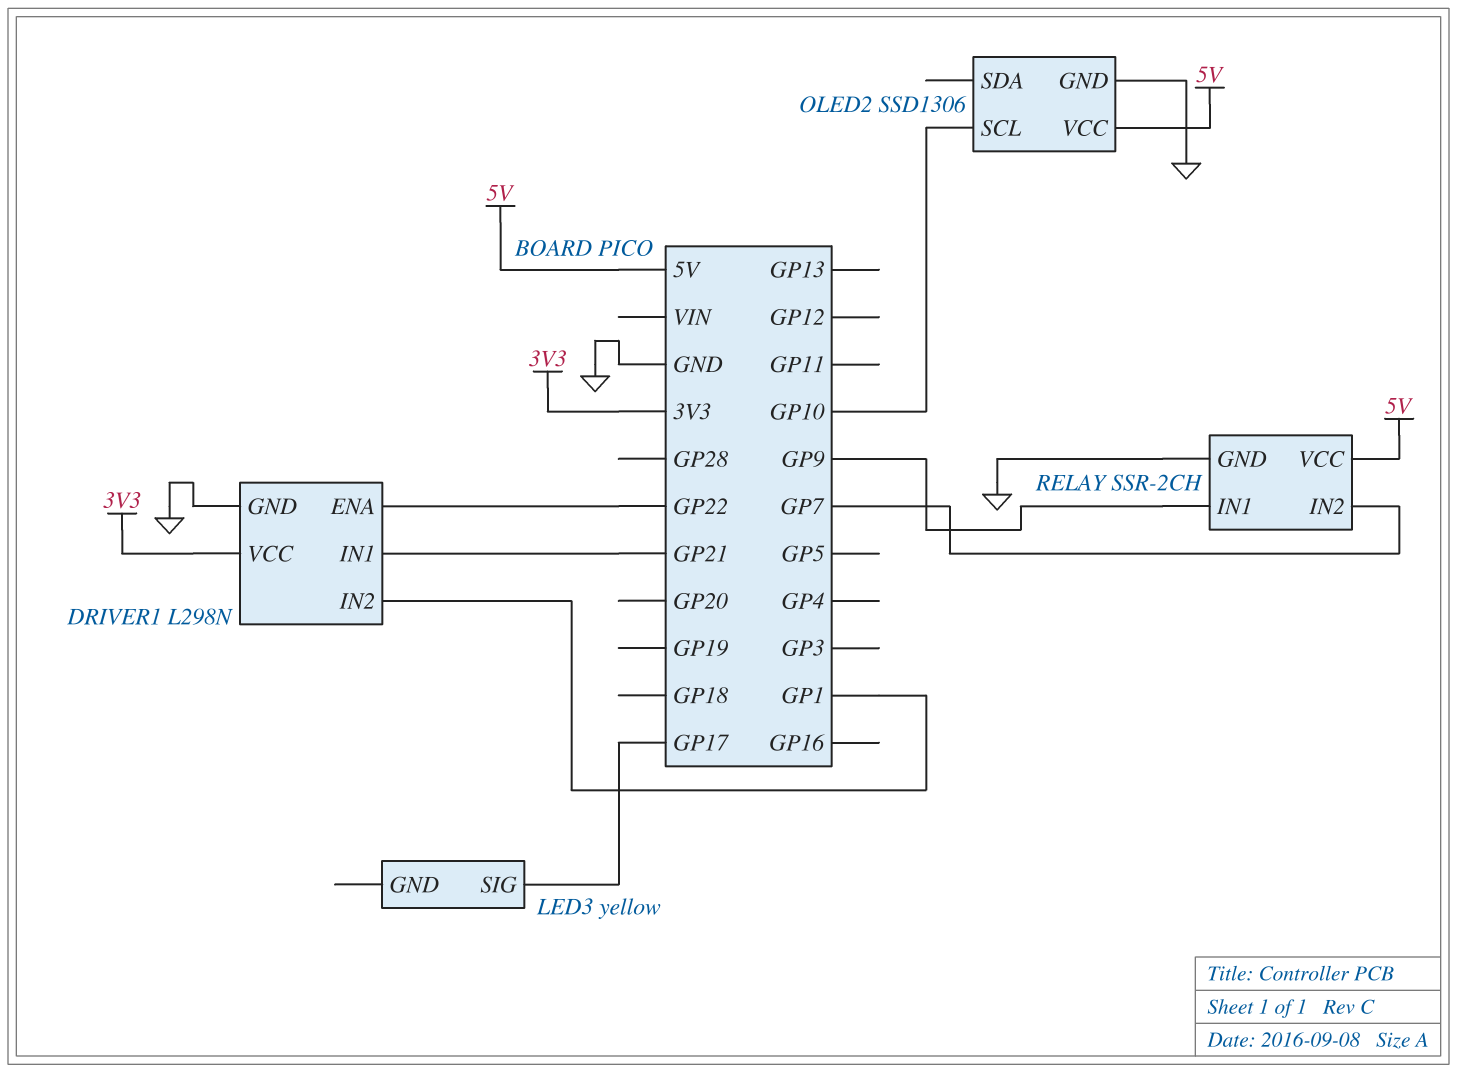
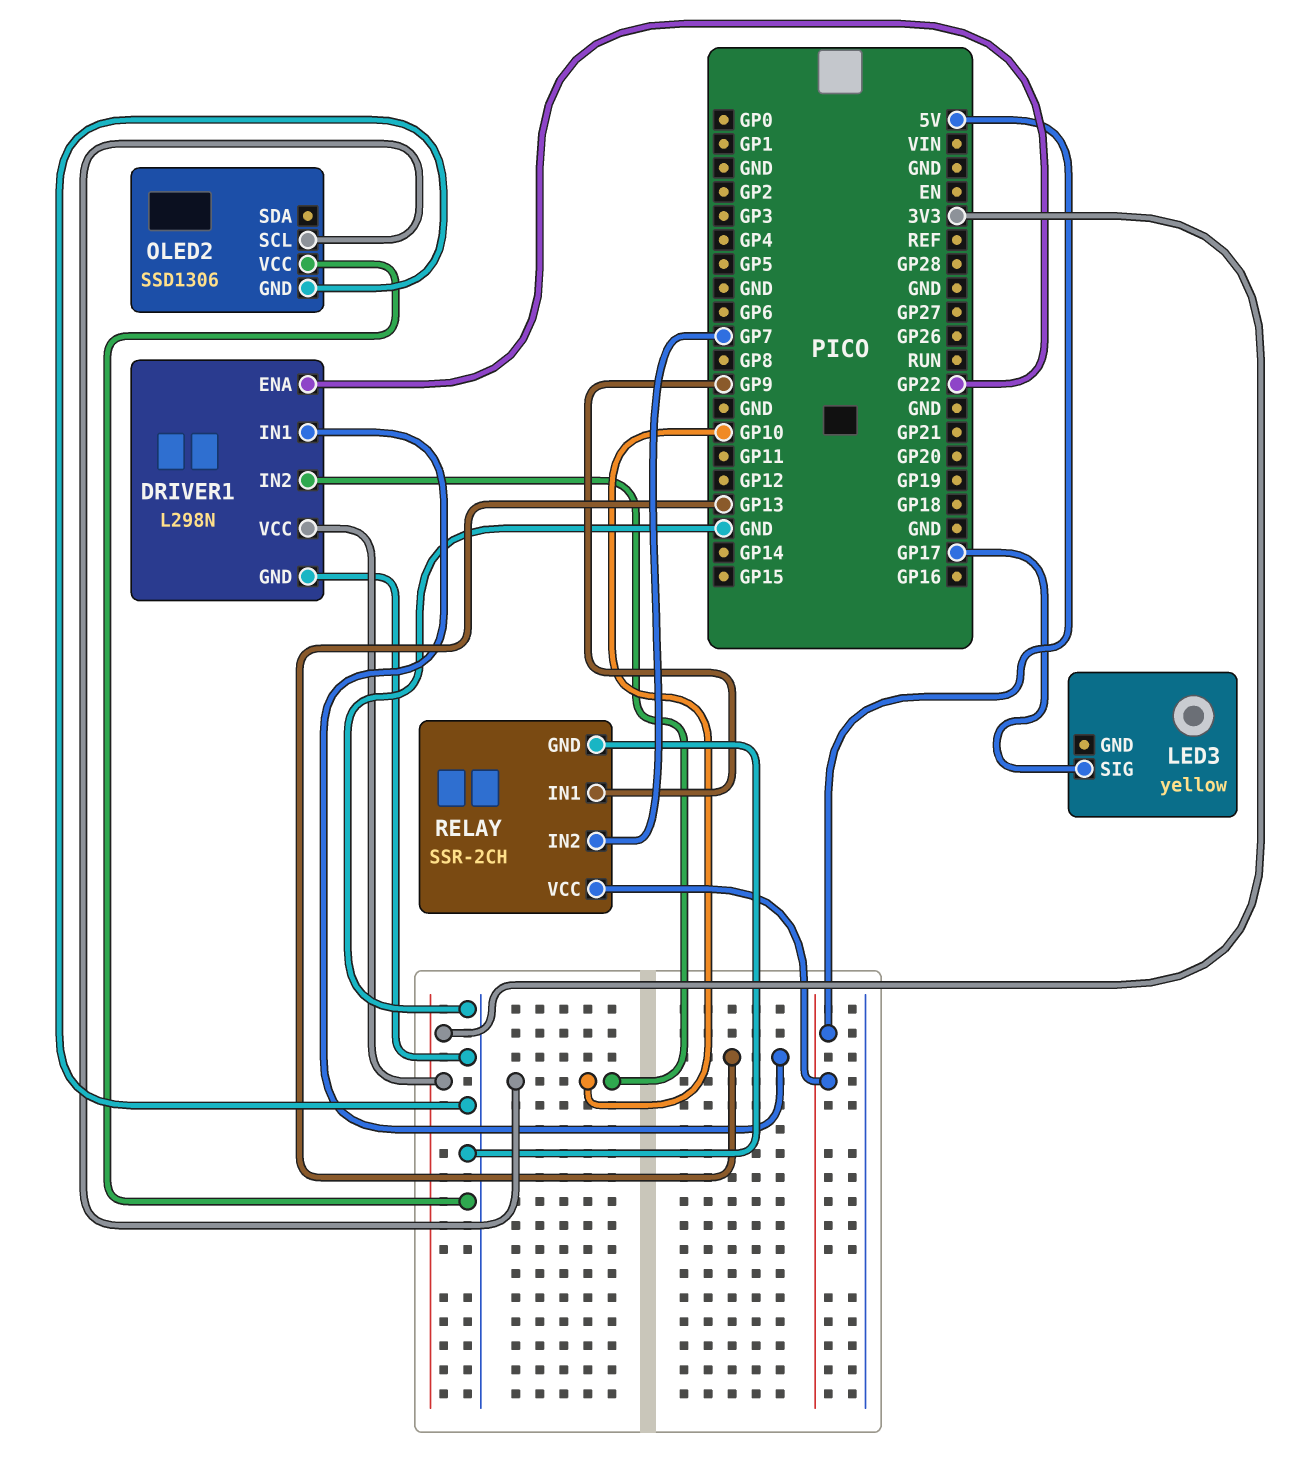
DRIVER1 pin IN1: GP21 -> GP13
DRIVER1 pin IN2: GP1 -> GP10
OLED2 pin VCC: 5V -> GND

